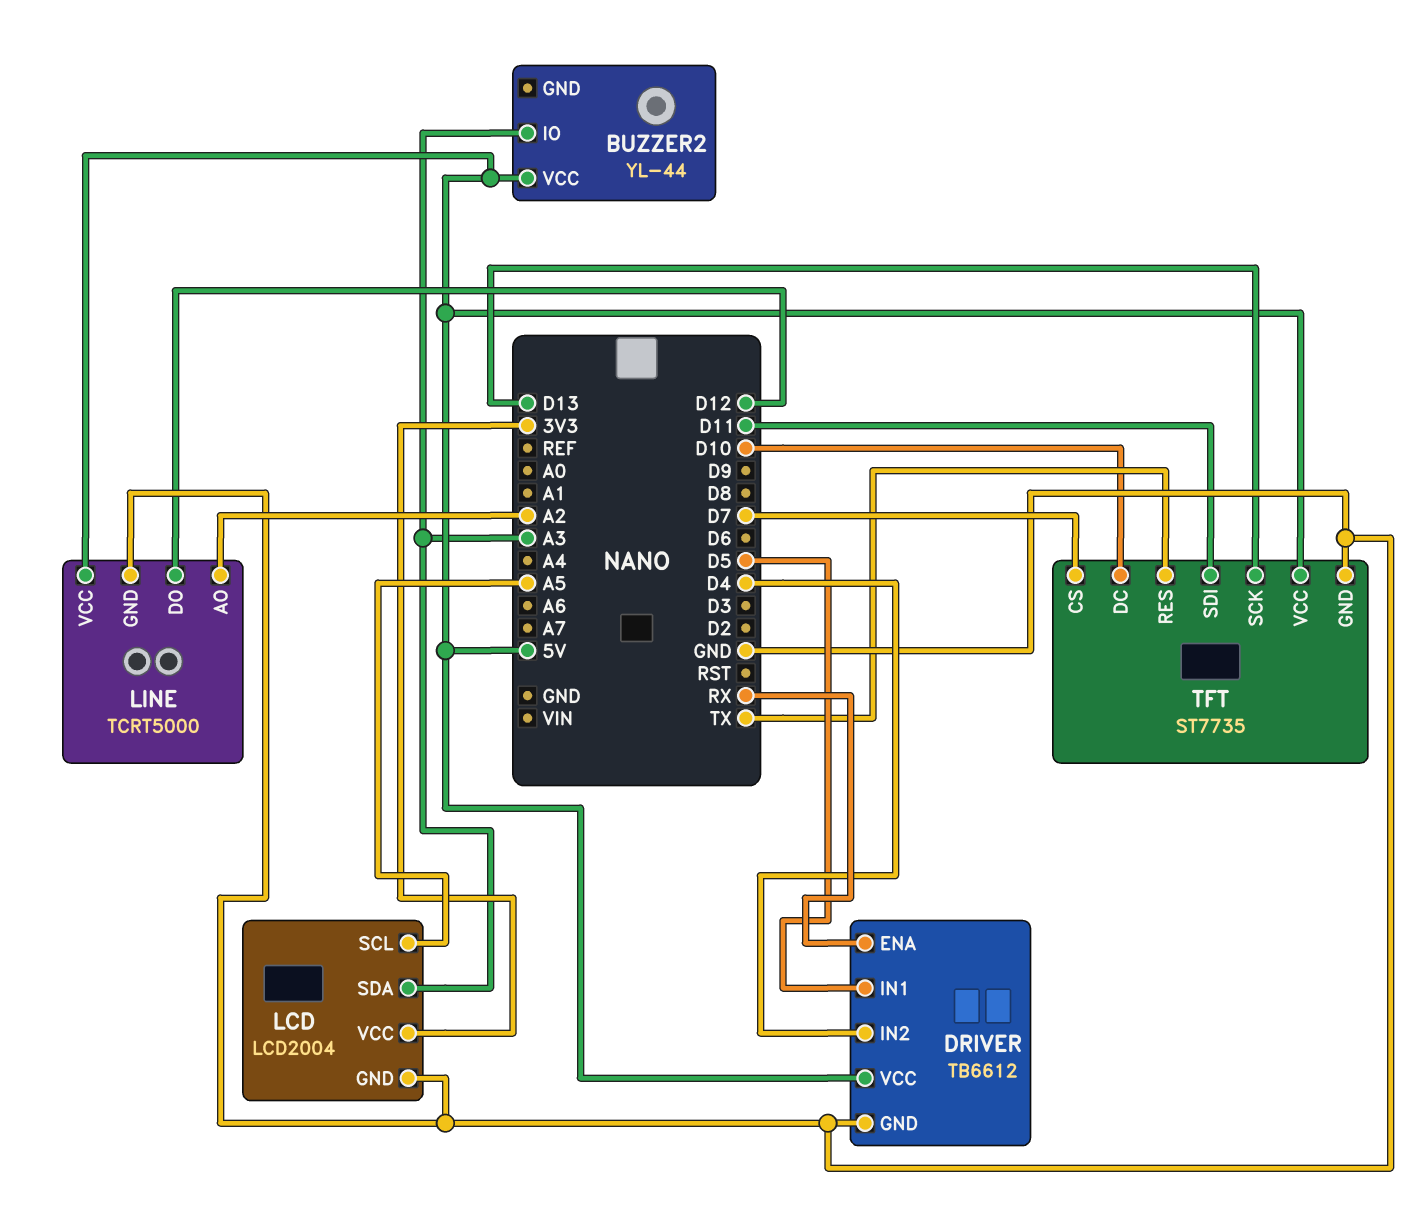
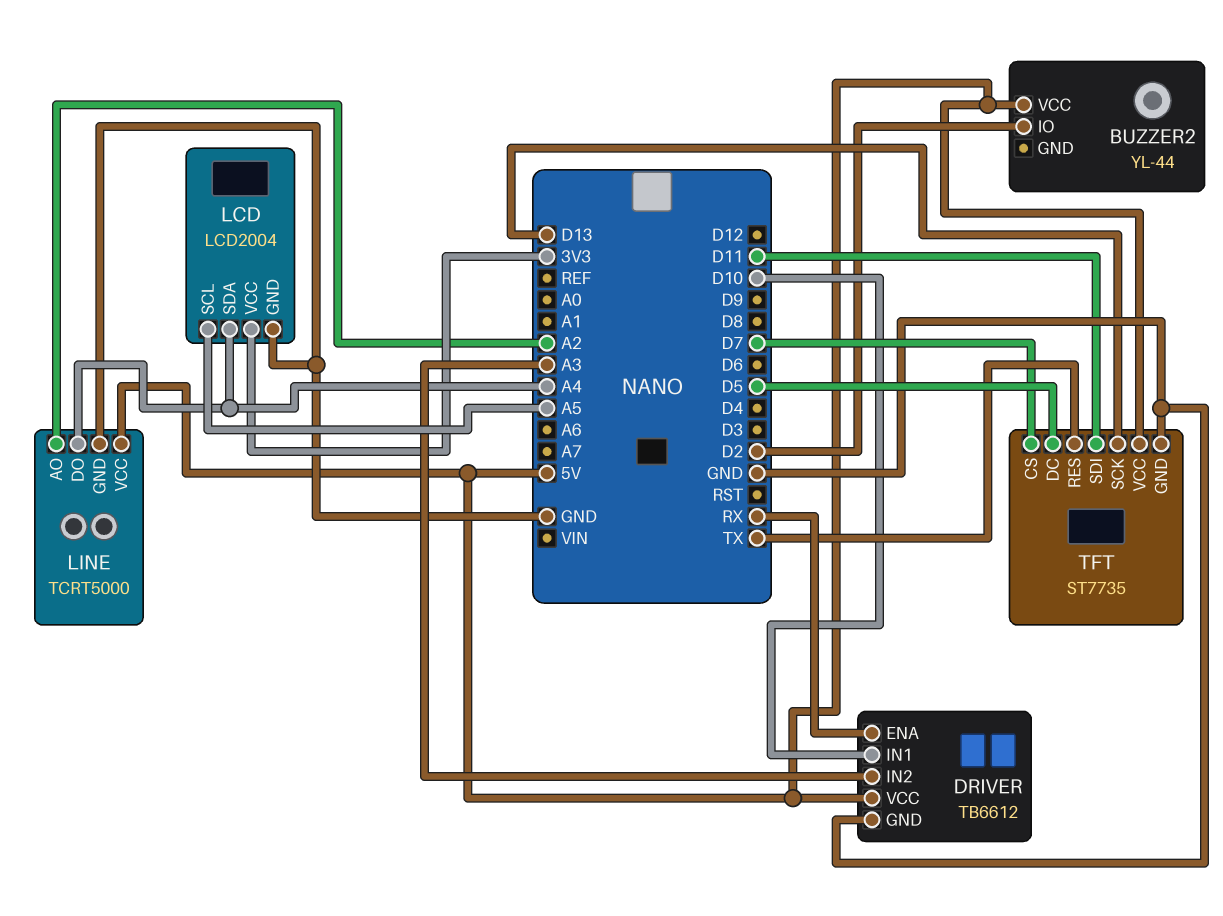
BUZZER2 pin IO: A3 -> D2
DRIVER pin IN1: D5 -> D10
DRIVER pin IN2: D4 -> A3
LCD pin SDA: A3 -> A4
LINE pin DO: D12 -> A4
TFT pin DC: D10 -> D5

